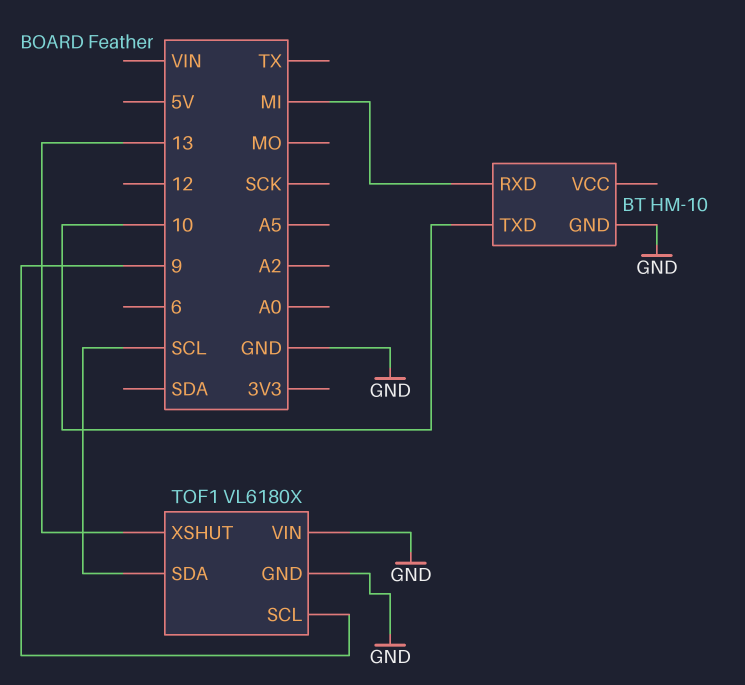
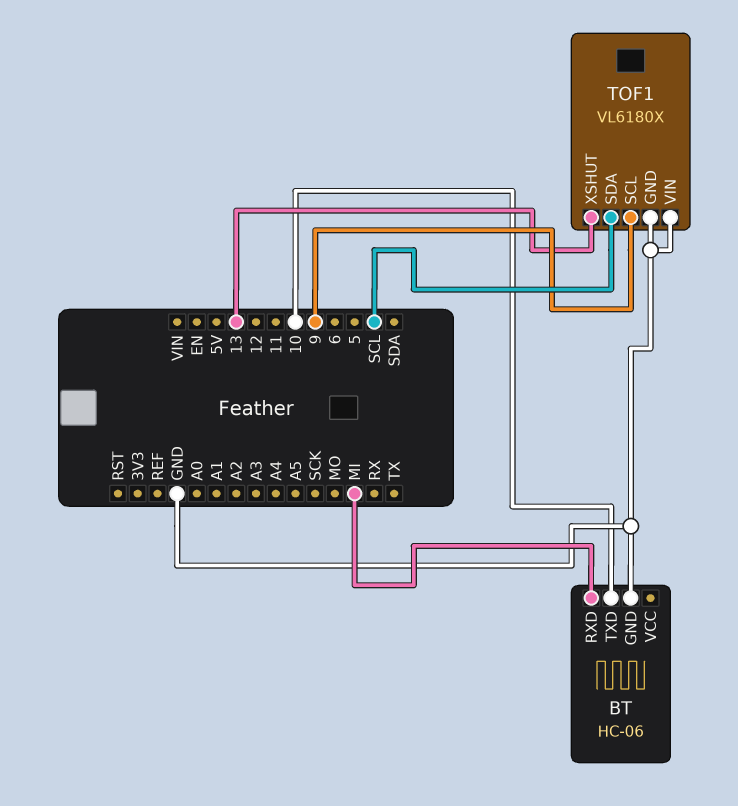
BT: HM-10 -> HC-06

